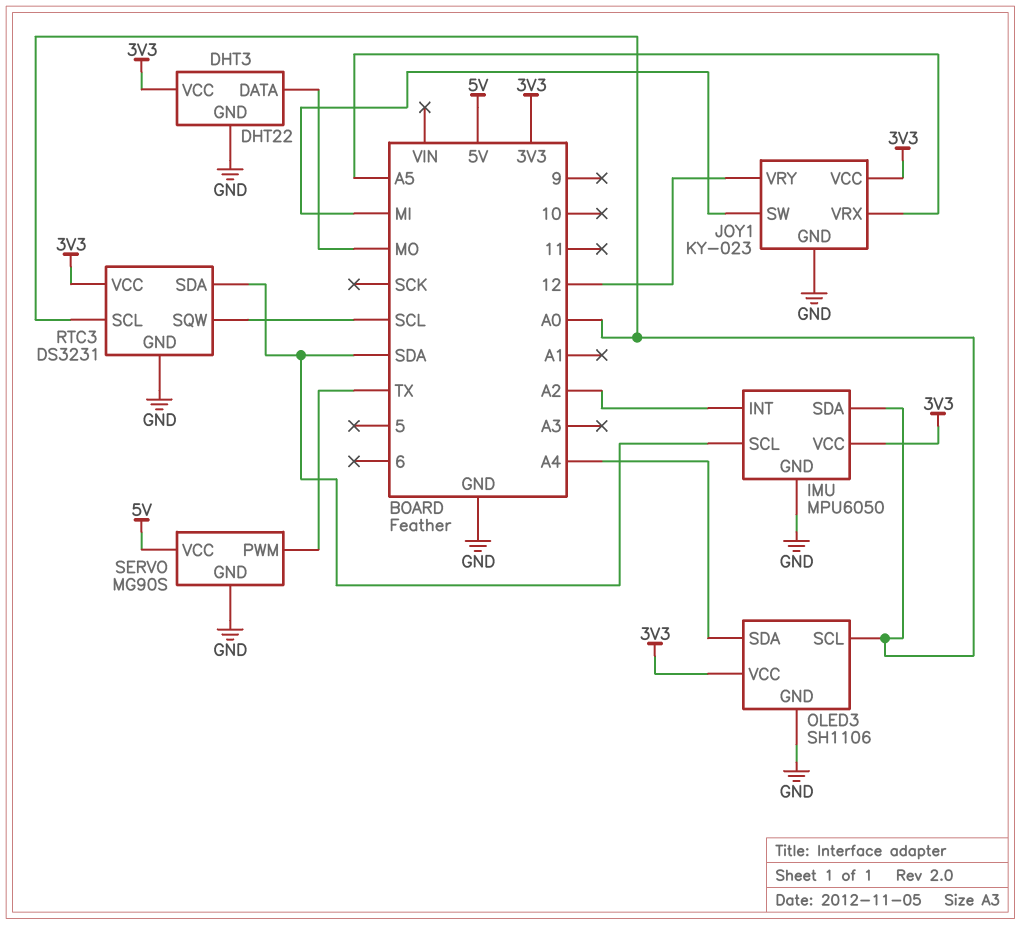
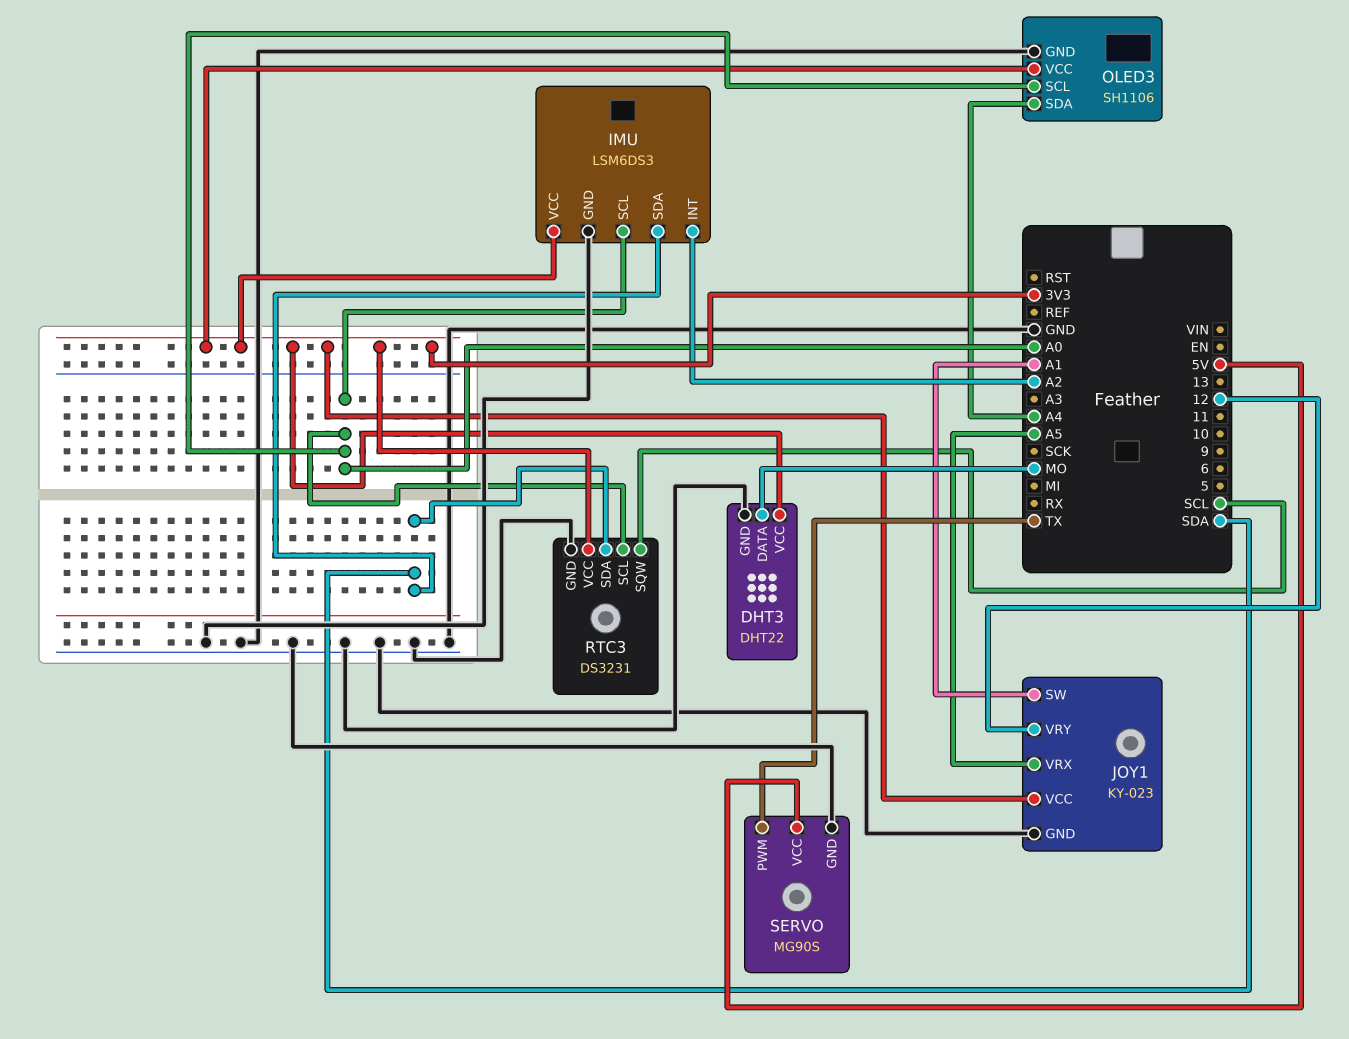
IMU: MPU6050 -> LSM6DS3
IMU pin SCL: SDA -> A0
IMU pin SDA: A0 -> SDA
JOY1 pin SW: MI -> A1

